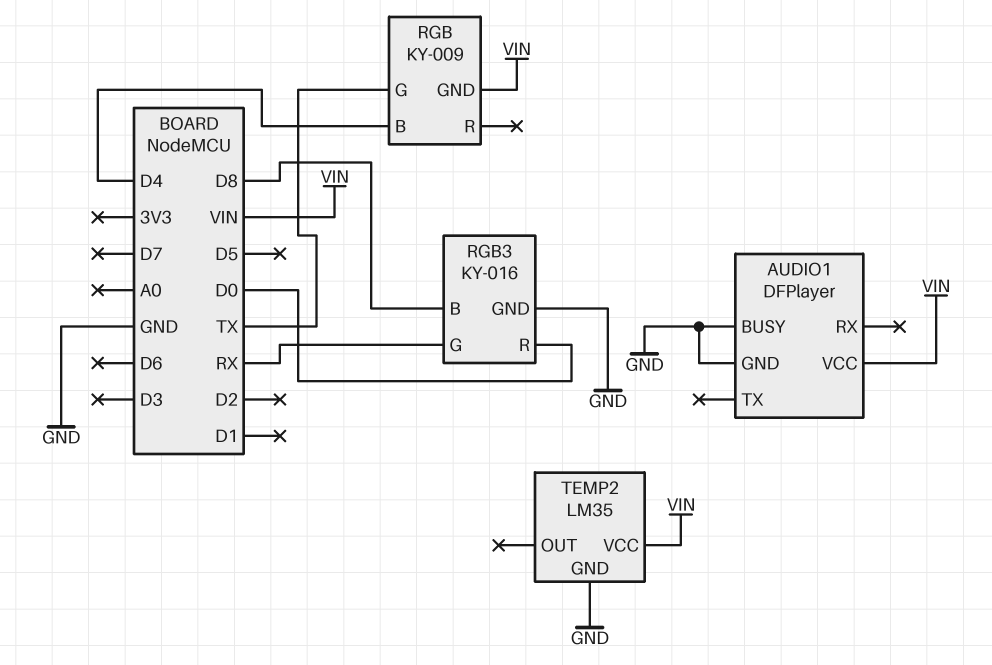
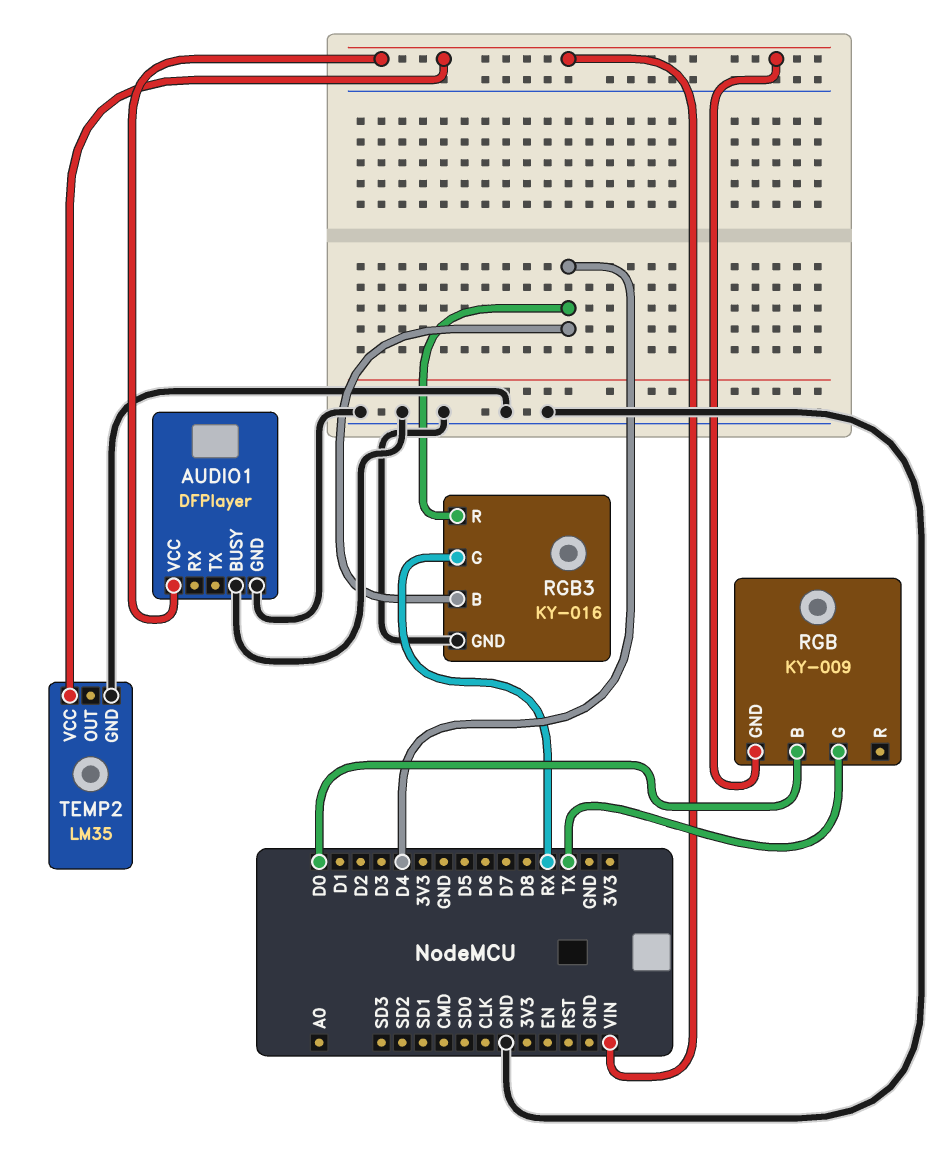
RGB pin B: D4 -> D0
RGB3 pin B: D8 -> D4
RGB3 pin R: D0 -> D4

